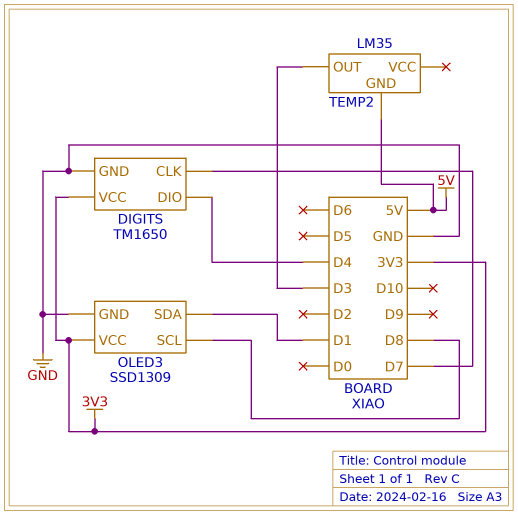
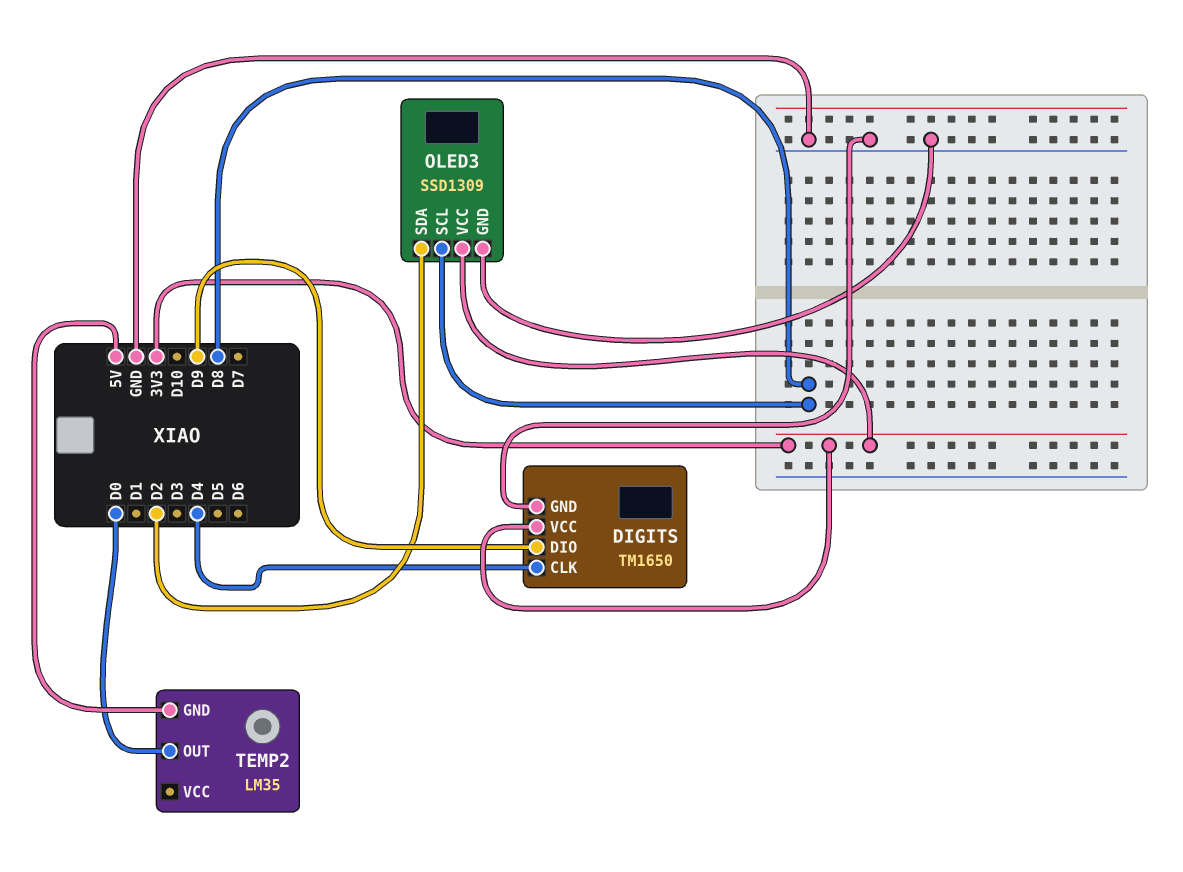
DIGITS pin CLK: D7 -> D4
DIGITS pin DIO: D4 -> D9
OLED3 pin SDA: D1 -> D2
TEMP2 pin OUT: D3 -> D0

